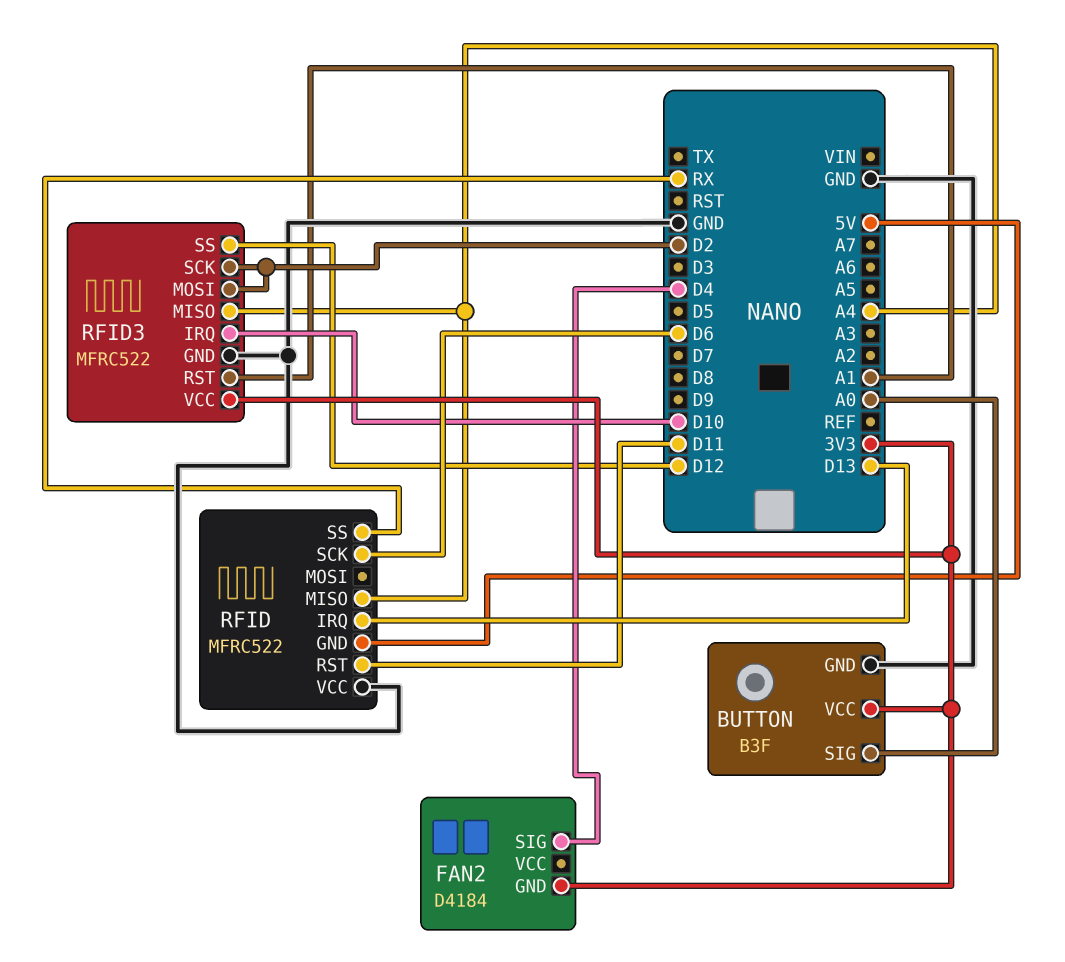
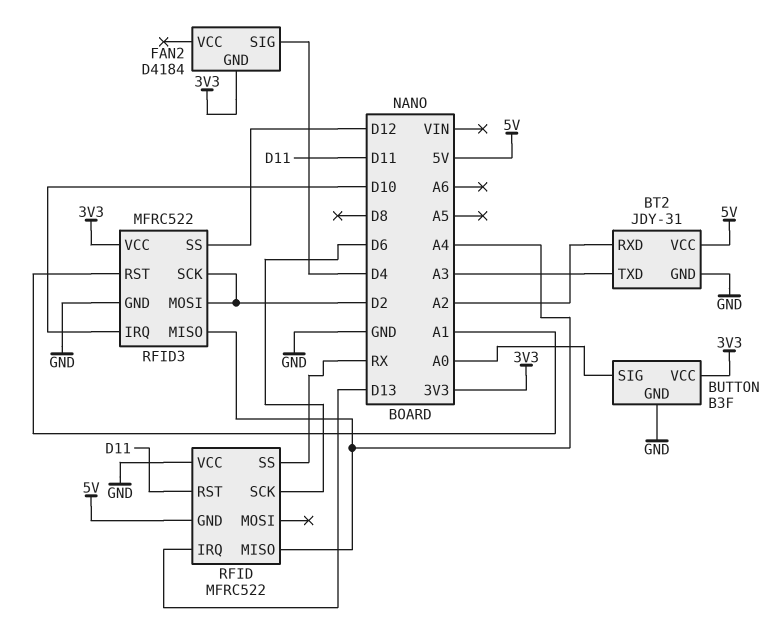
BT2: none -> JDY-31
BT2 pin GND: none -> GND
BT2 pin RXD: none -> A2
BT2 pin TXD: none -> A3
BT2 pin VCC: none -> 5V

